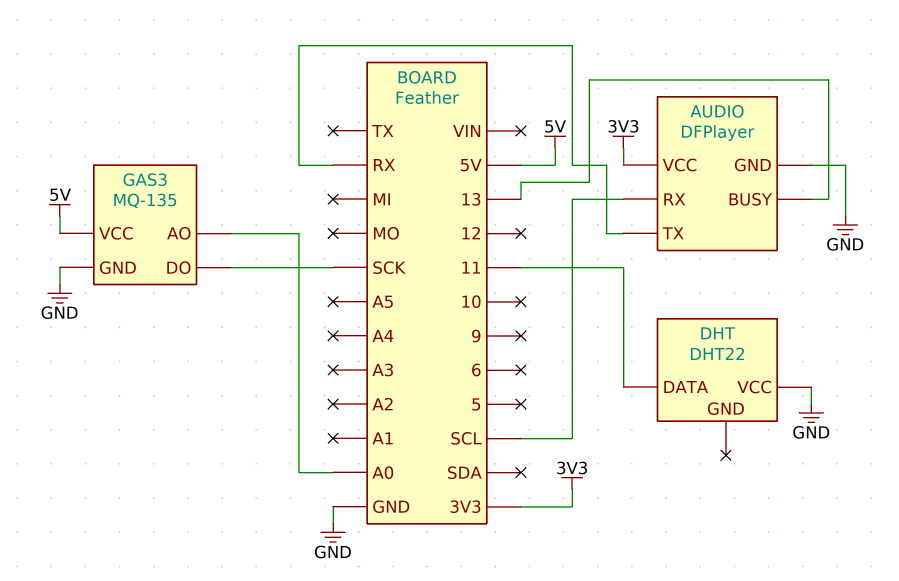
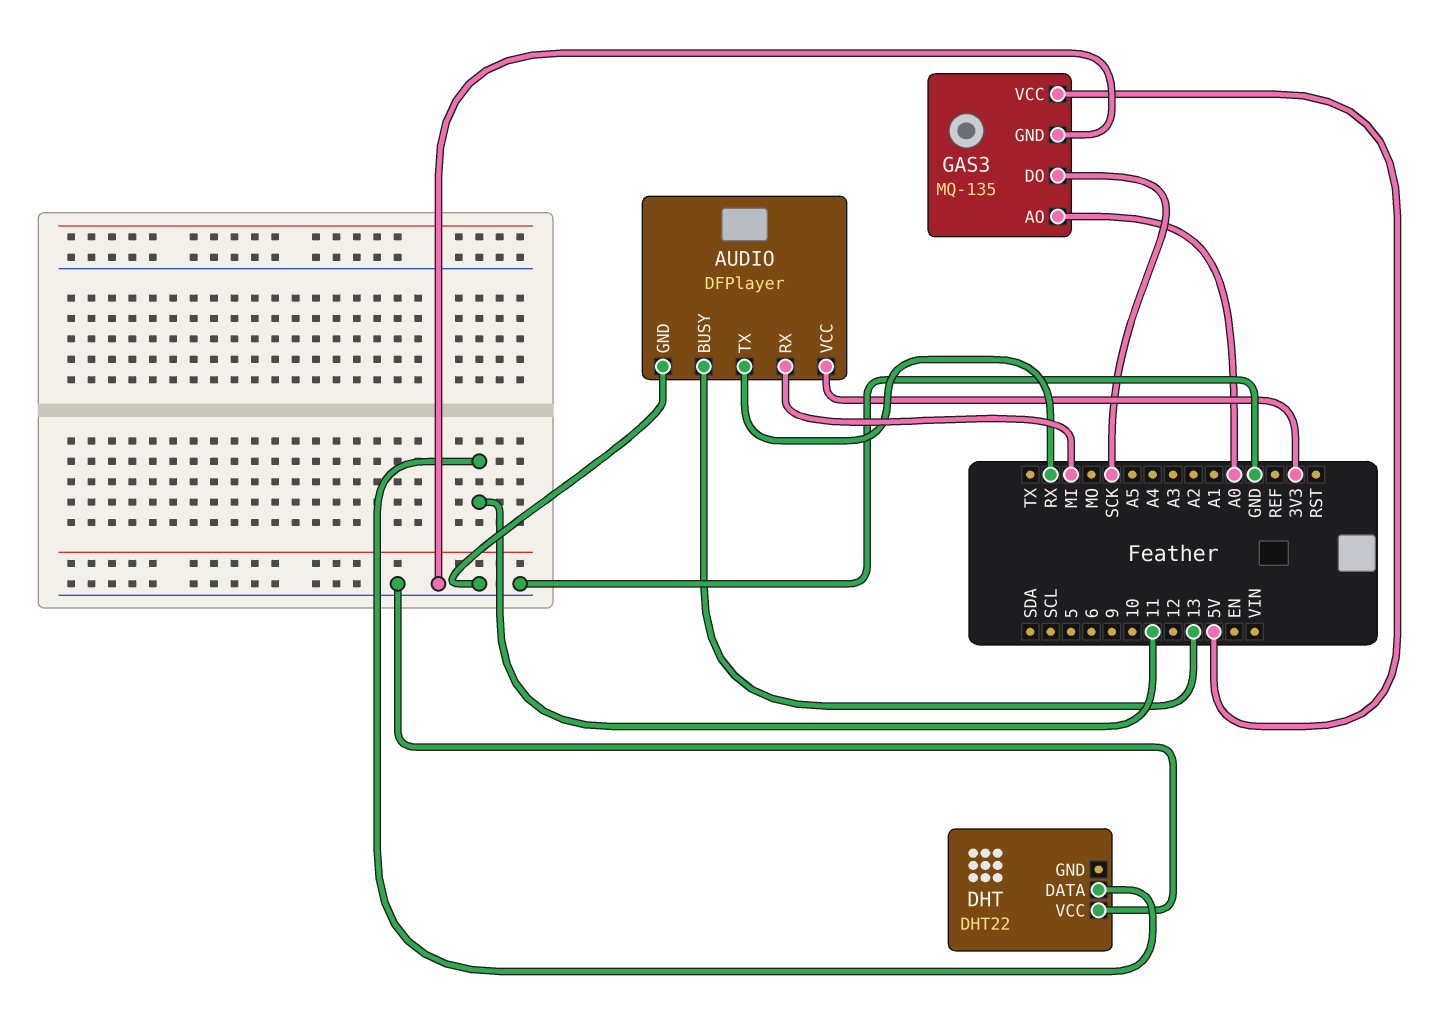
AUDIO pin RX: SCL -> MI

